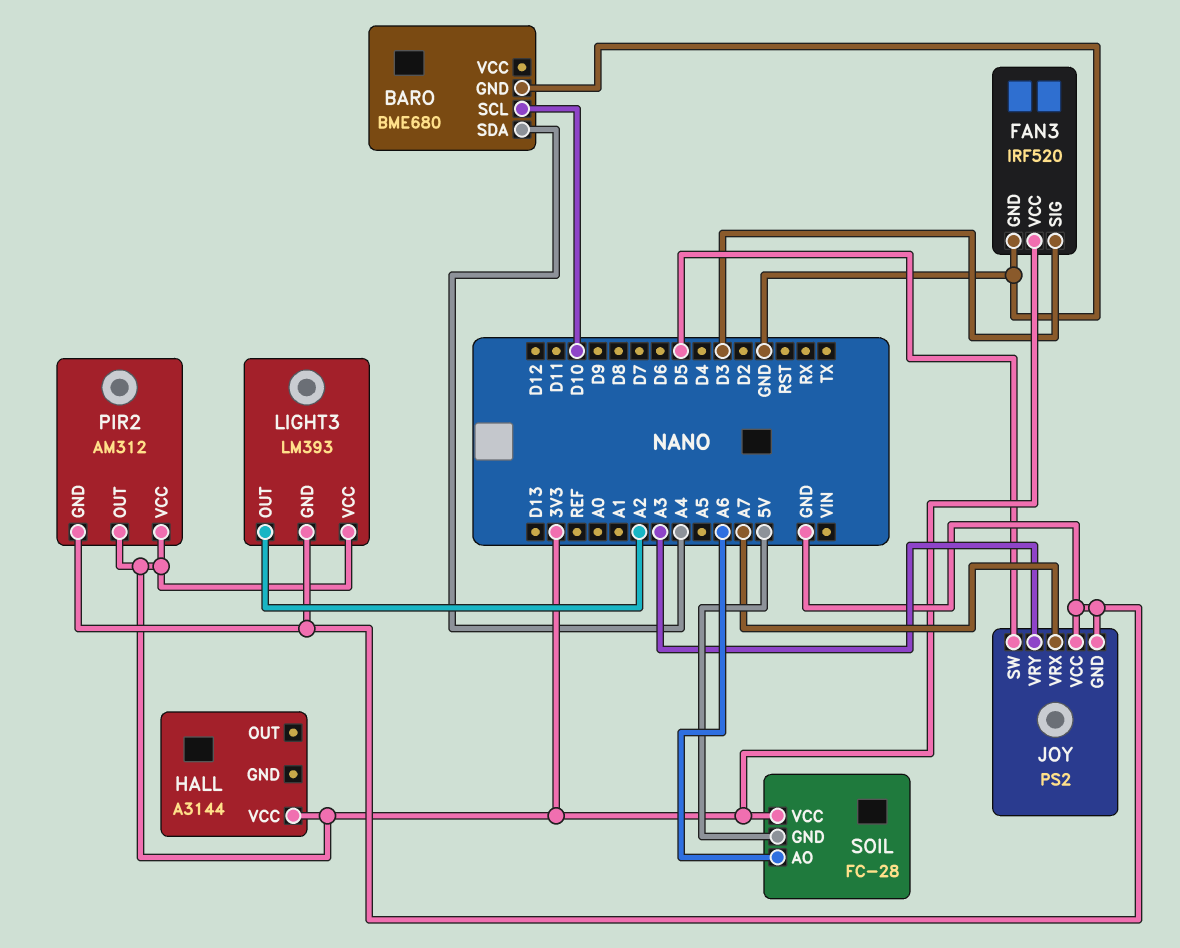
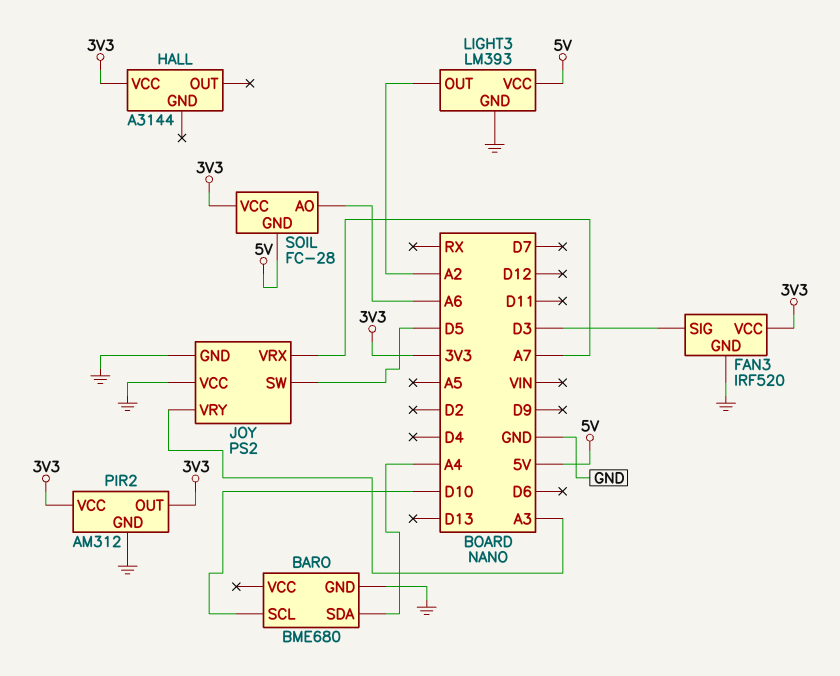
LIGHT3 pin VCC: 3V3 -> 5V

